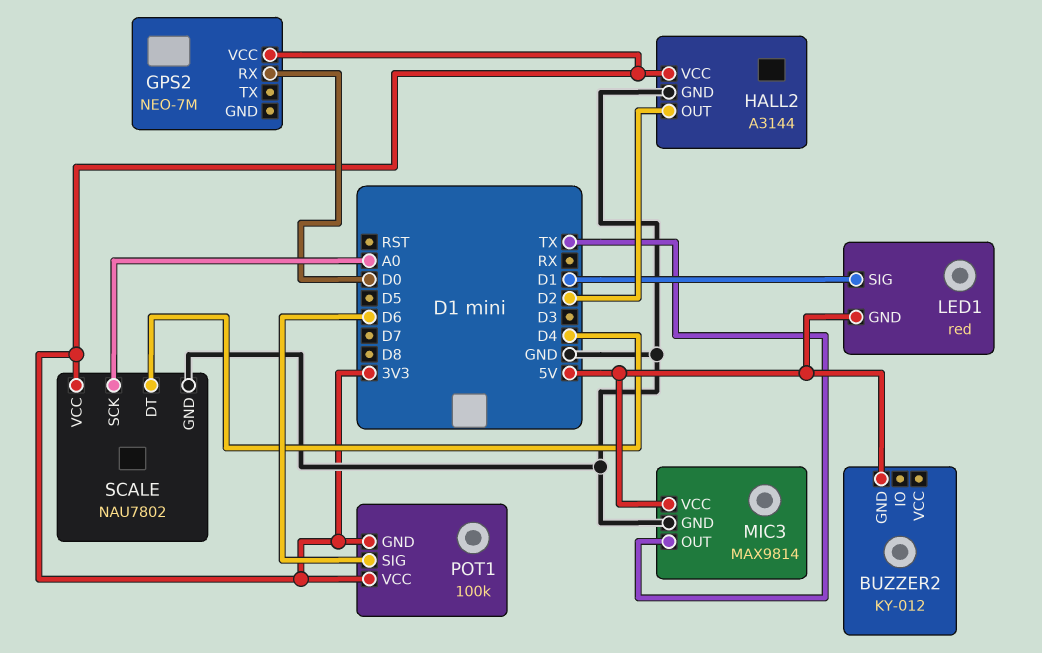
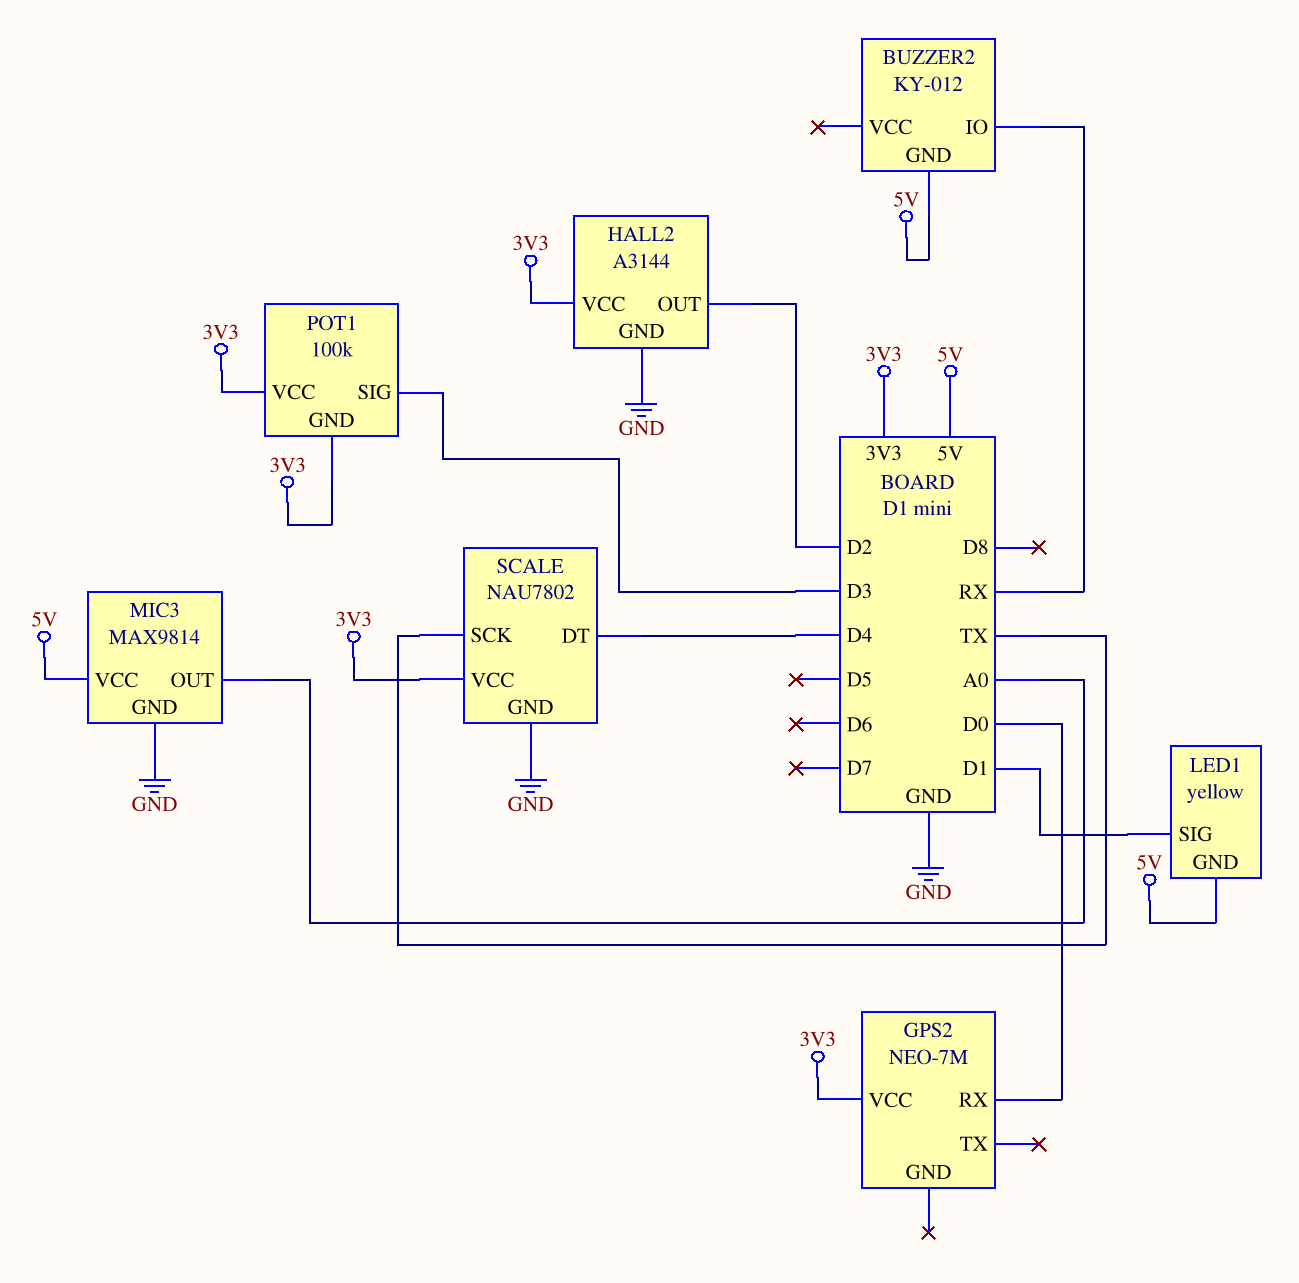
BUZZER2 pin IO: none -> RX
LED1: red -> yellow
MIC3 pin OUT: TX -> A0
POT1 pin SIG: D6 -> D3
SCALE pin SCK: A0 -> TX

